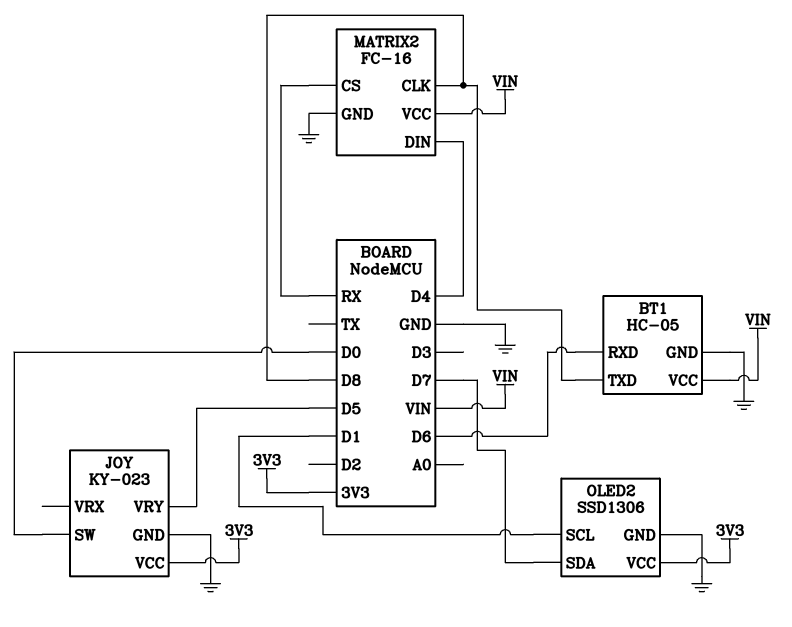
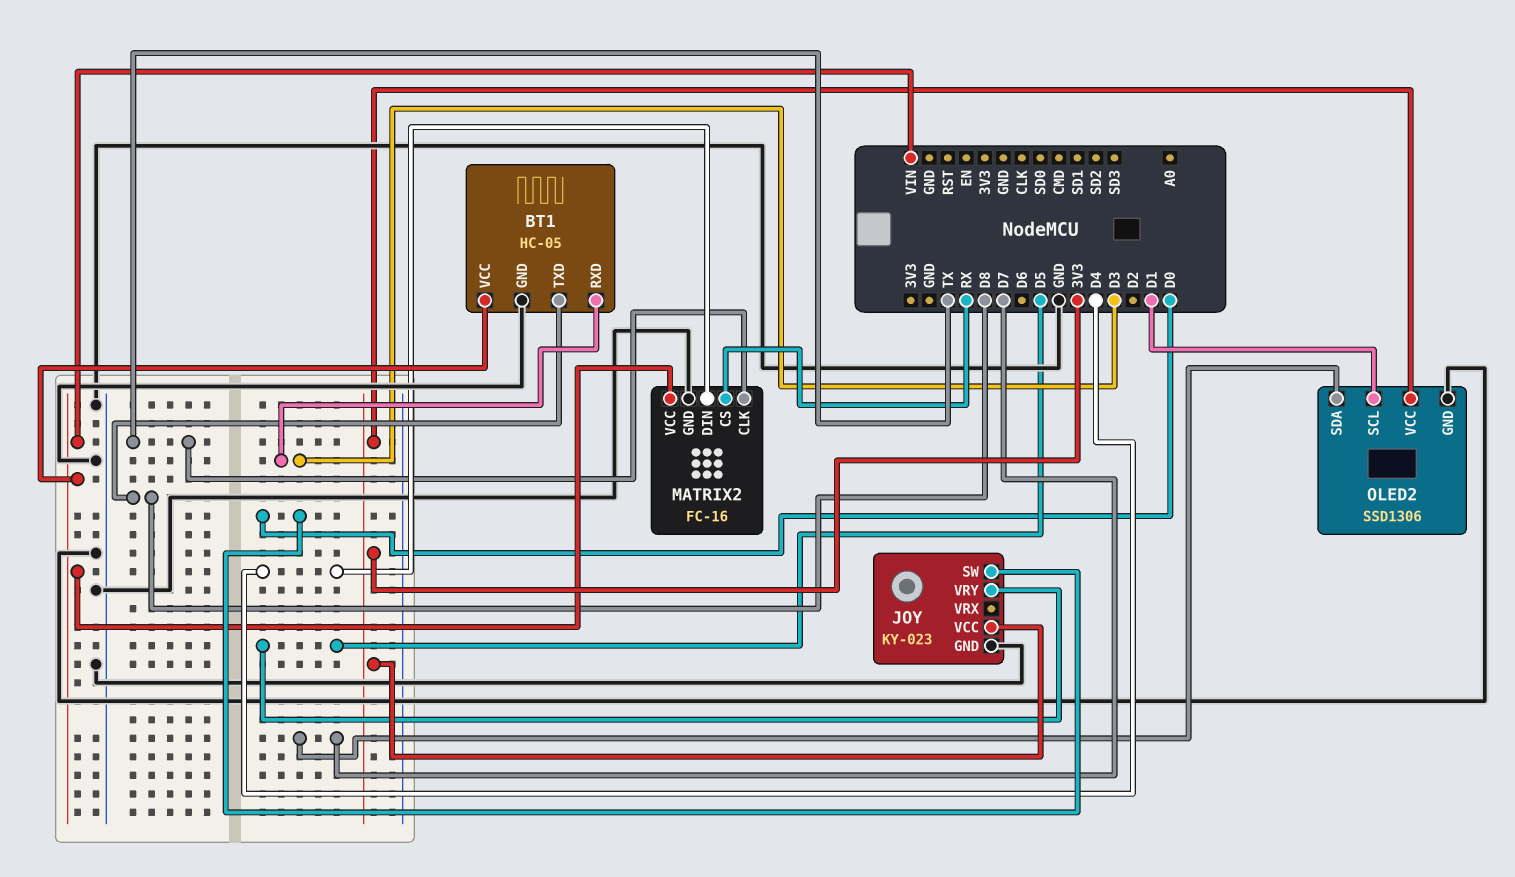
BT1 pin RXD: D6 -> D3
MATRIX2 pin CLK: D8 -> TX

